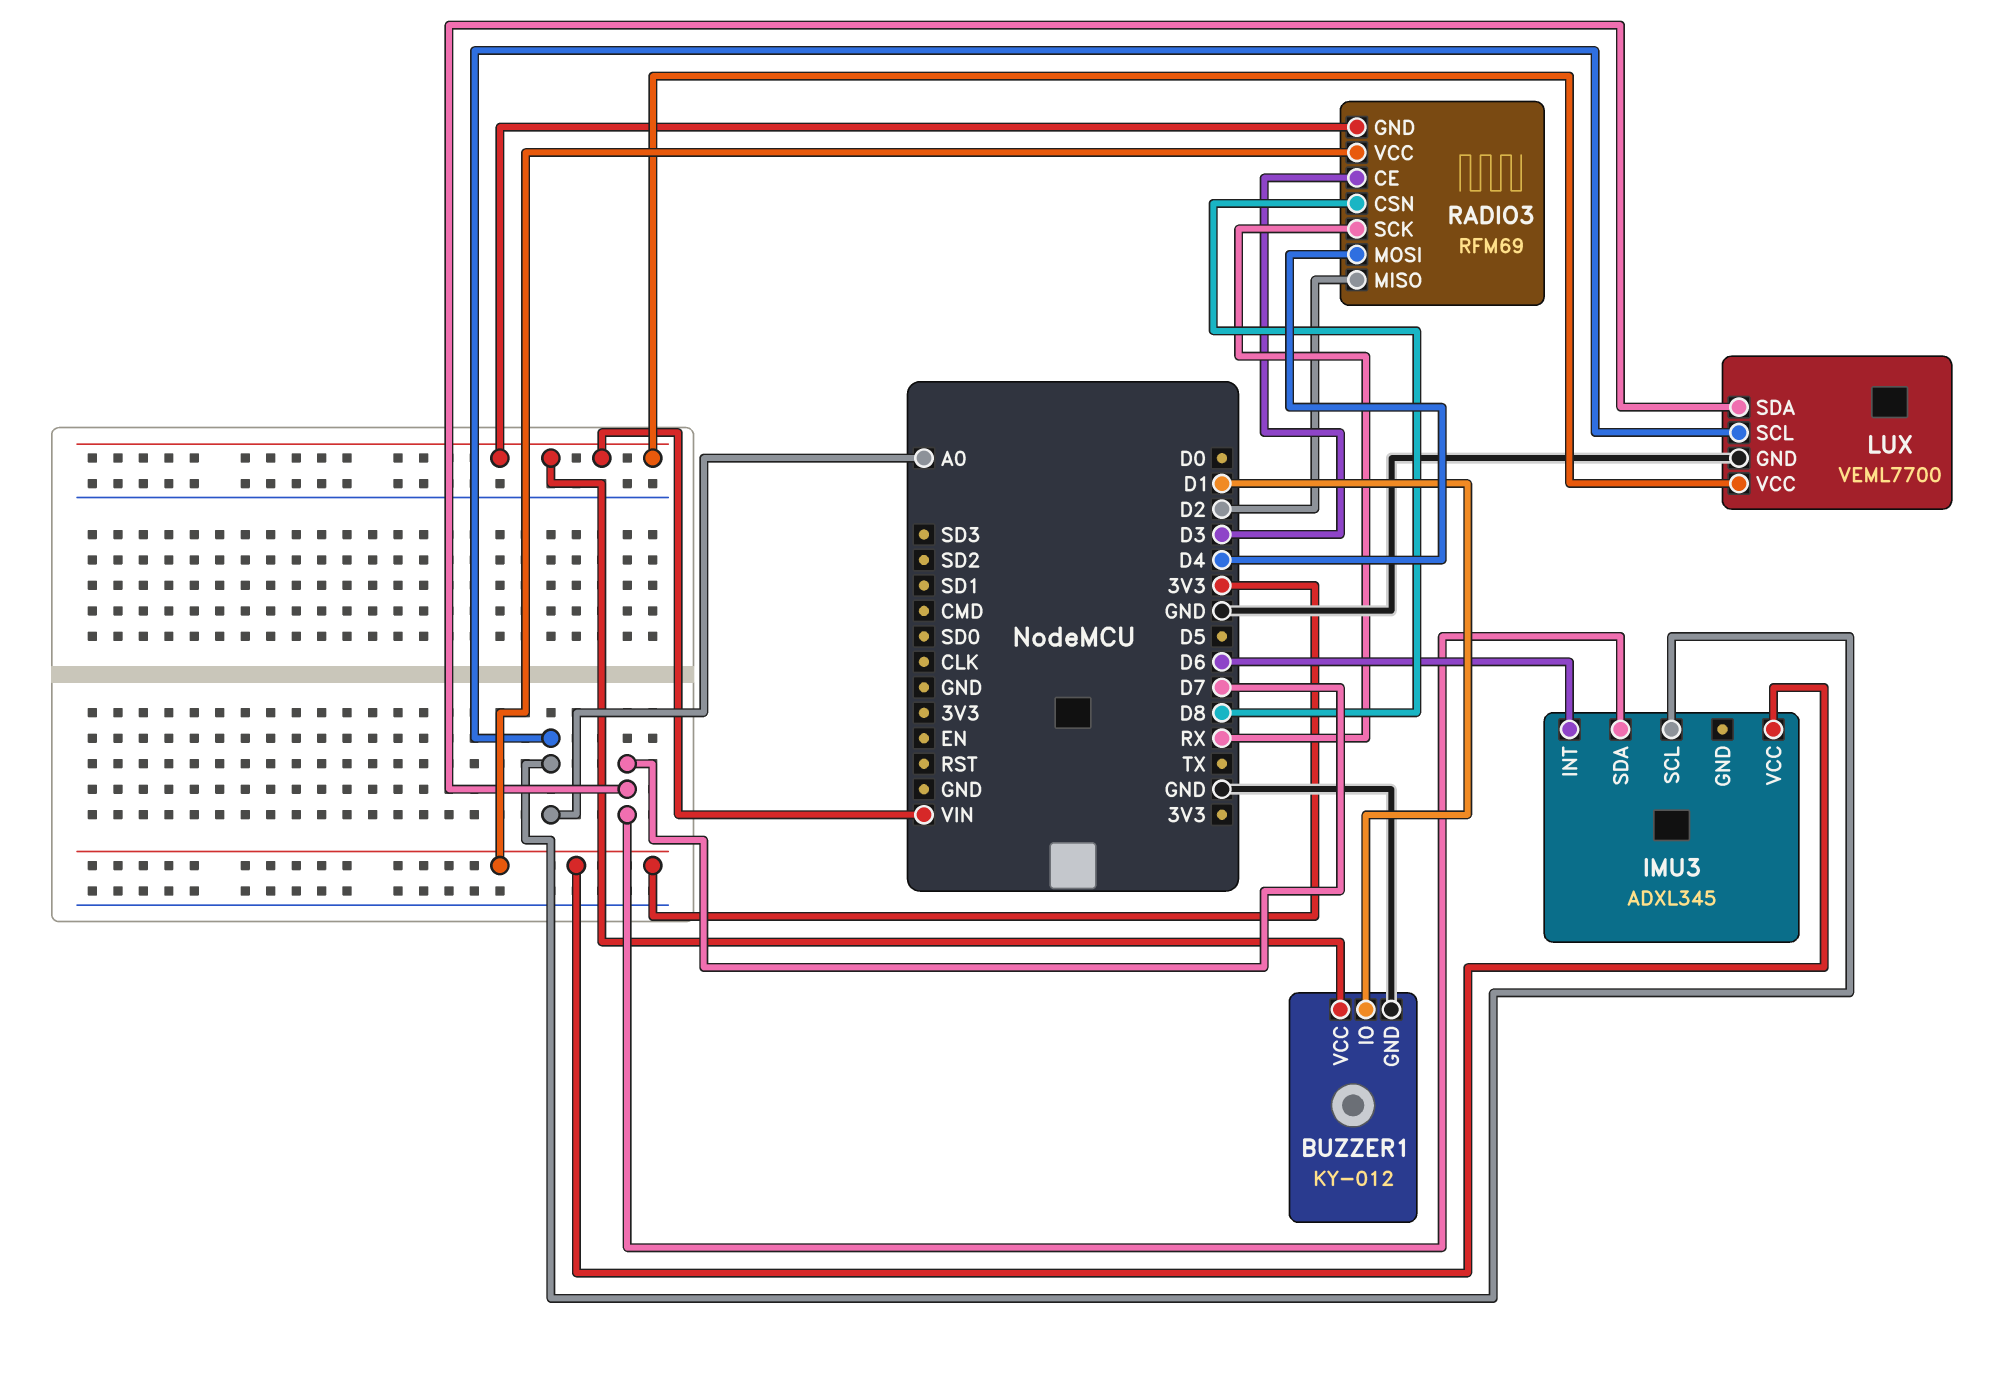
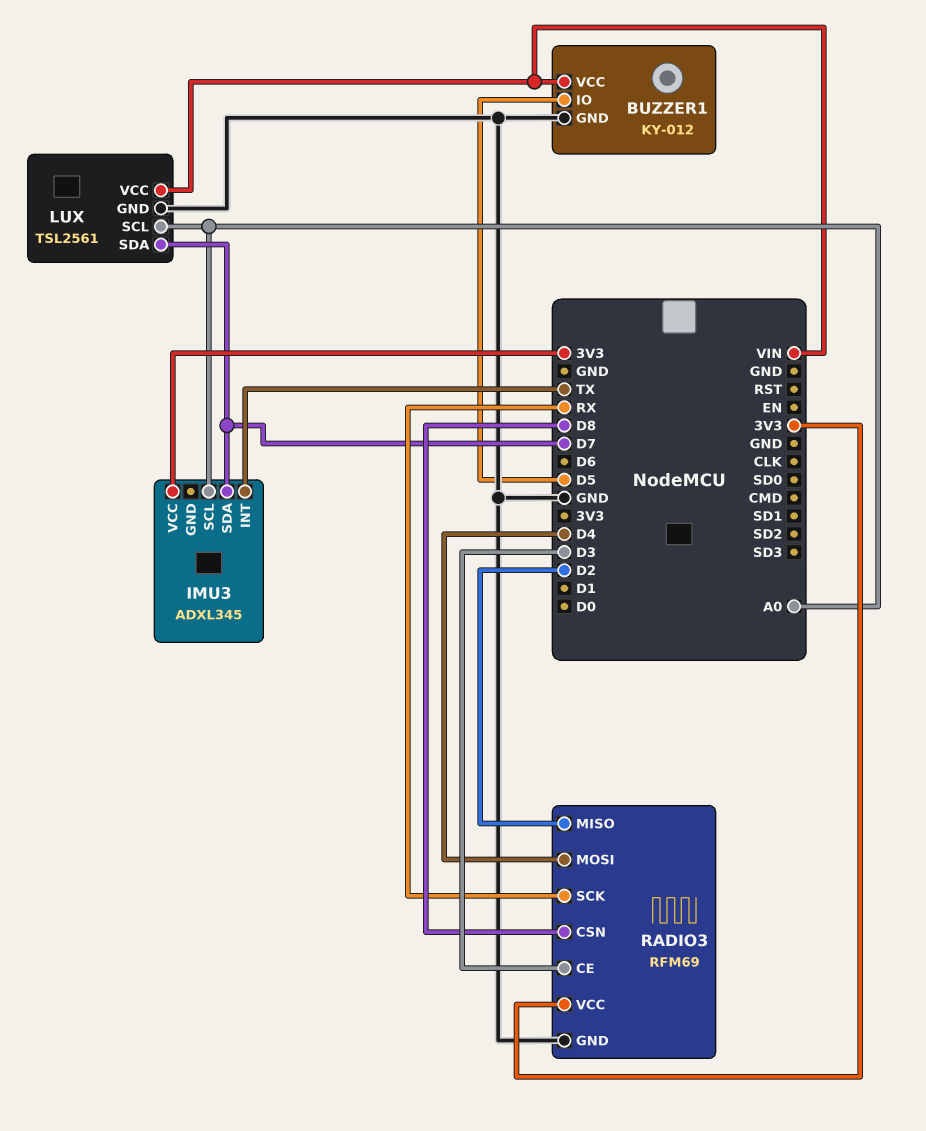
BUZZER1 pin IO: D1 -> D5
IMU3 pin INT: D6 -> TX
LUX: VEML7700 -> TSL2561
RADIO3 pin GND: VIN -> GND

